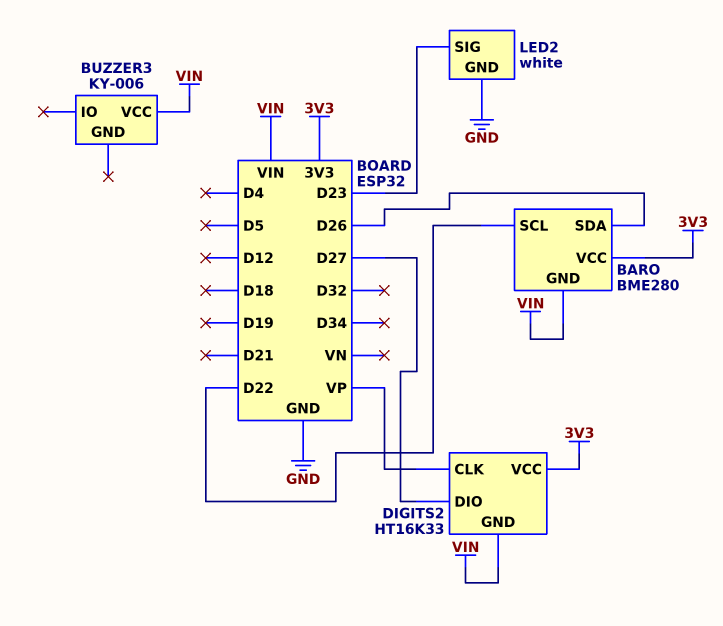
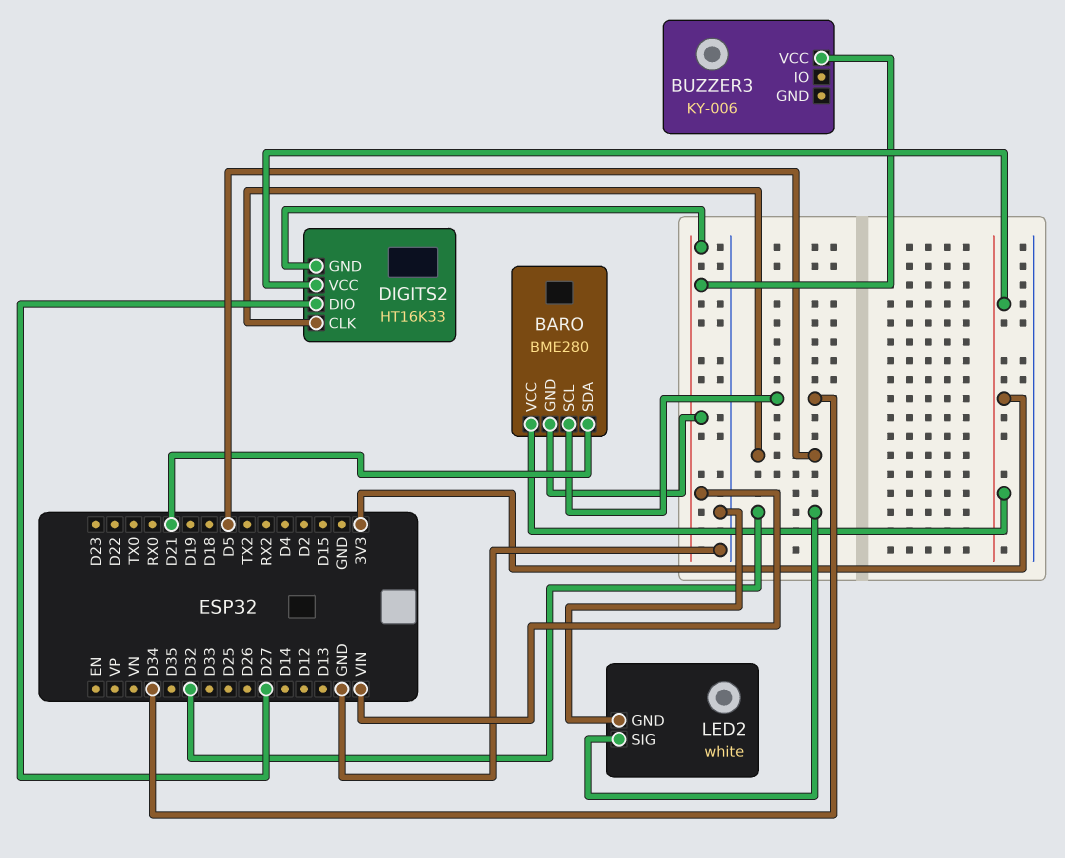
BARO pin SCL: D22 -> D34
BARO pin SDA: D26 -> D21
DIGITS2 pin CLK: VP -> D5
LED2 pin SIG: D23 -> D32

